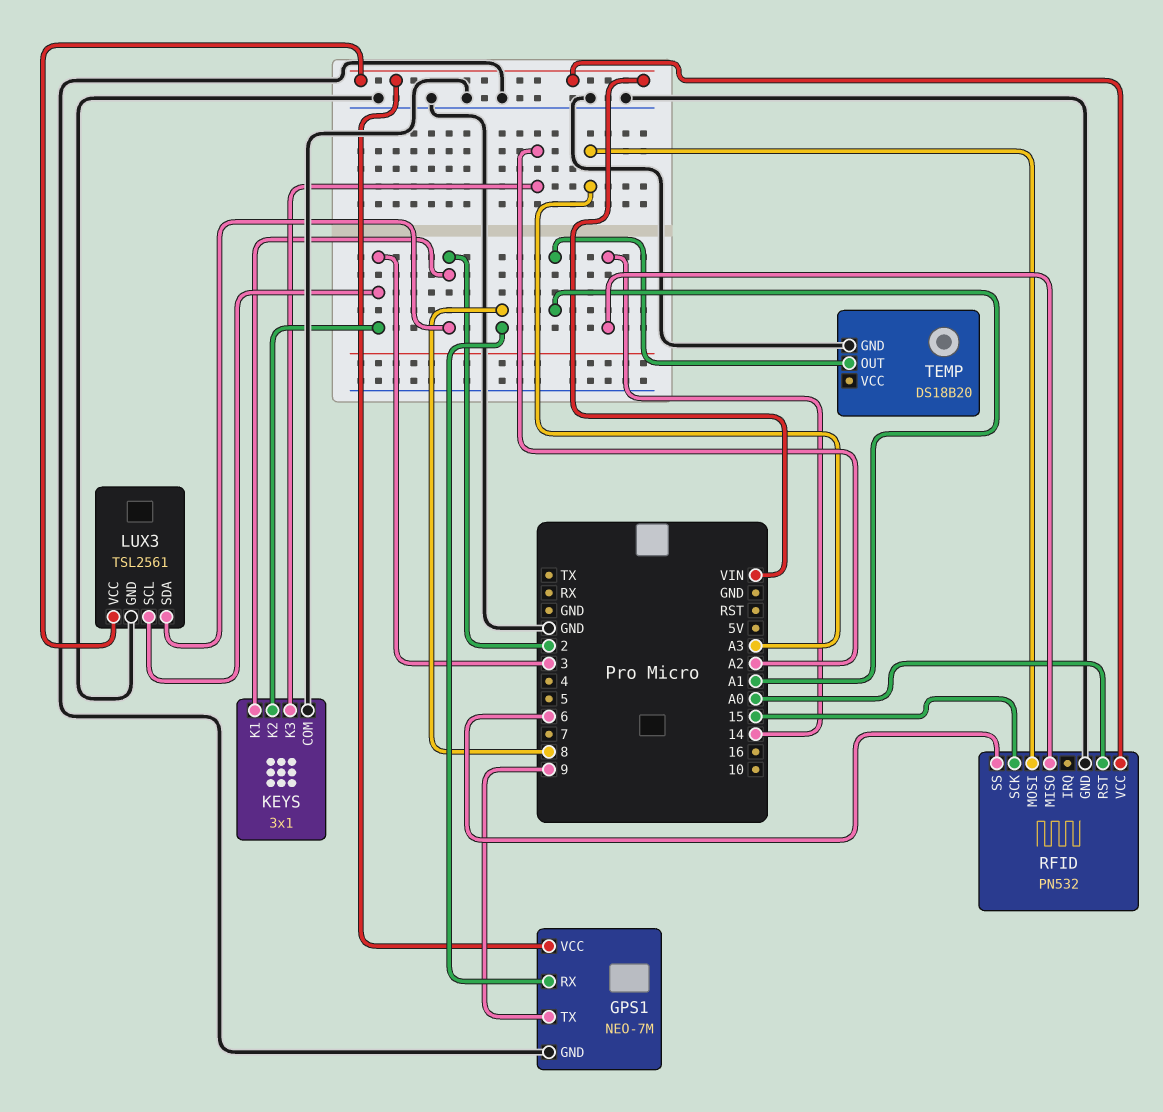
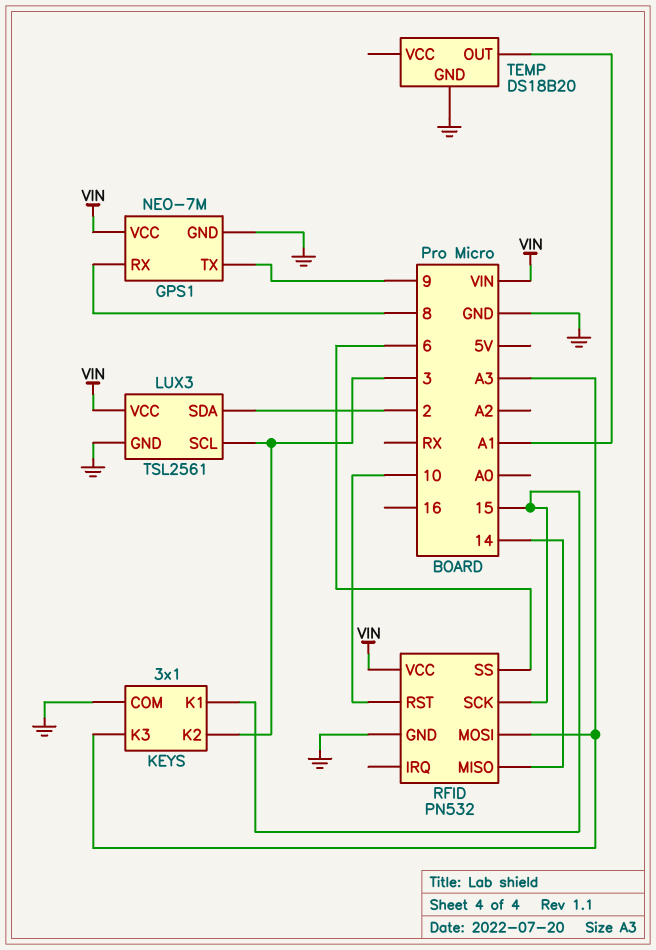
KEYS pin K1: 2 -> 15
KEYS pin K3: A2 -> A3
RFID pin RST: A0 -> 10

